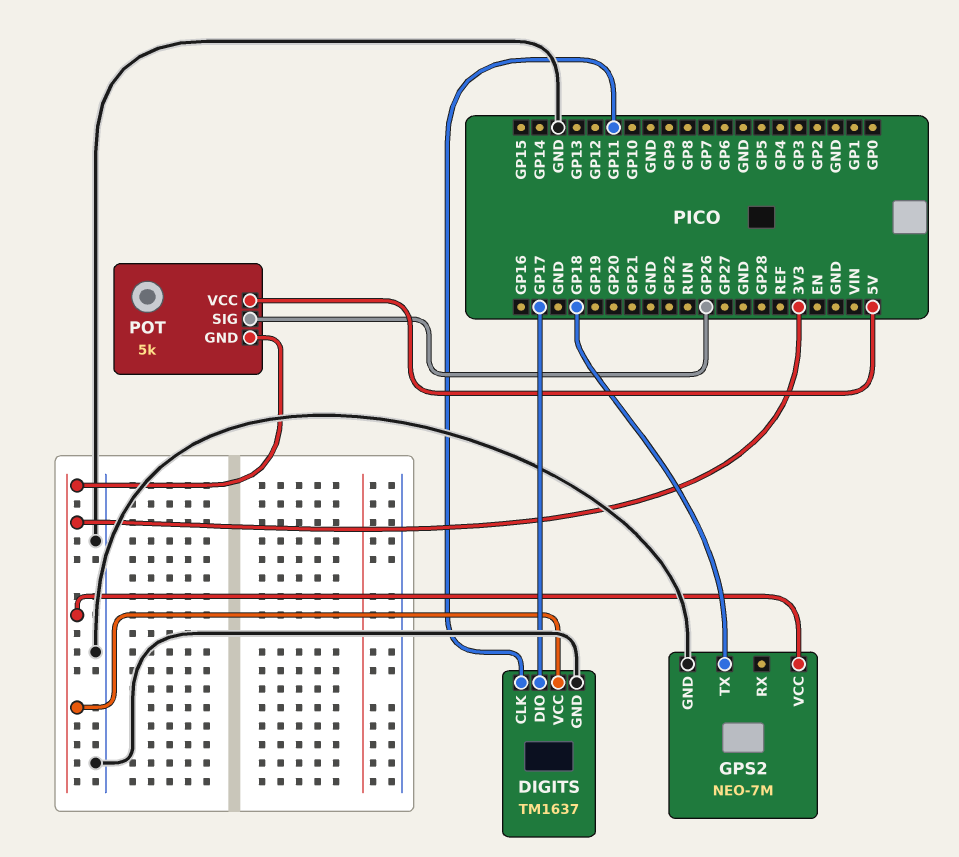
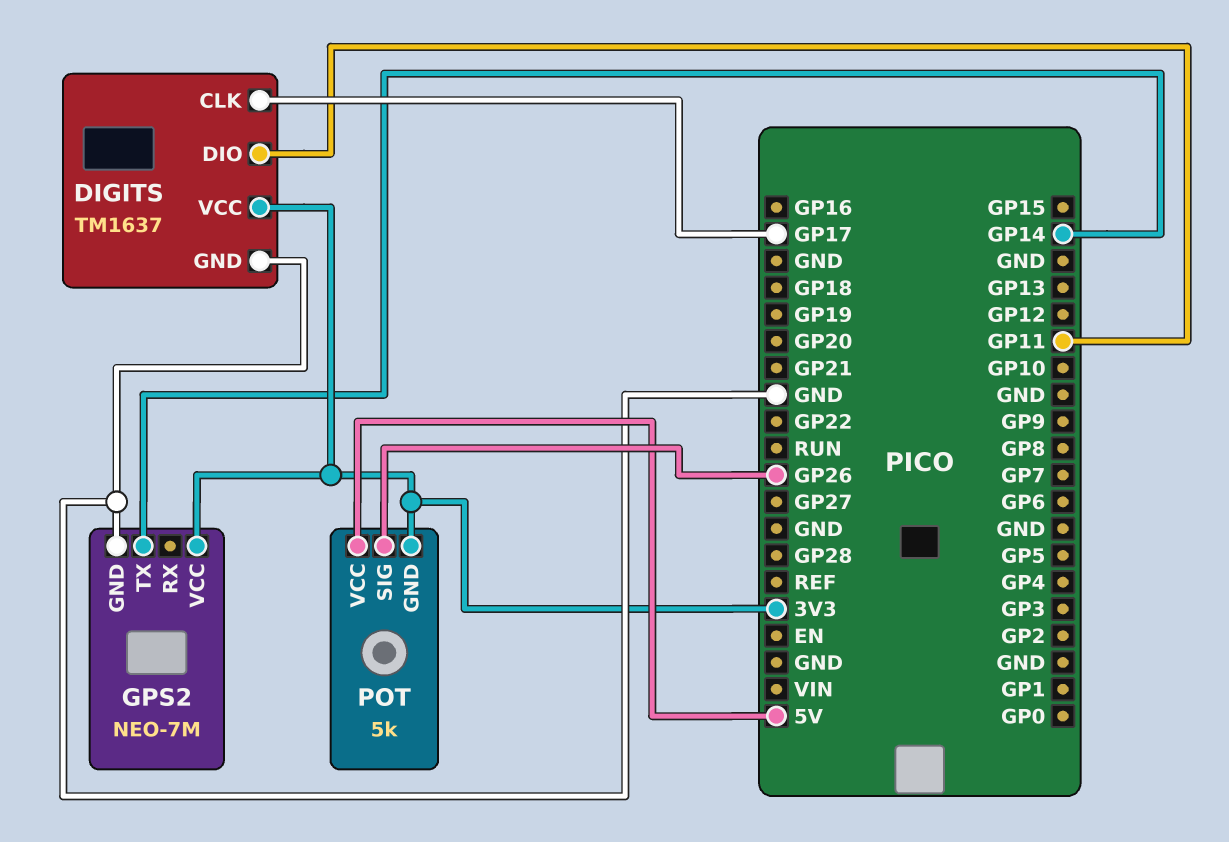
DIGITS pin CLK: GP11 -> GP17
DIGITS pin DIO: GP17 -> GP11
GPS2 pin TX: GP18 -> GP14

